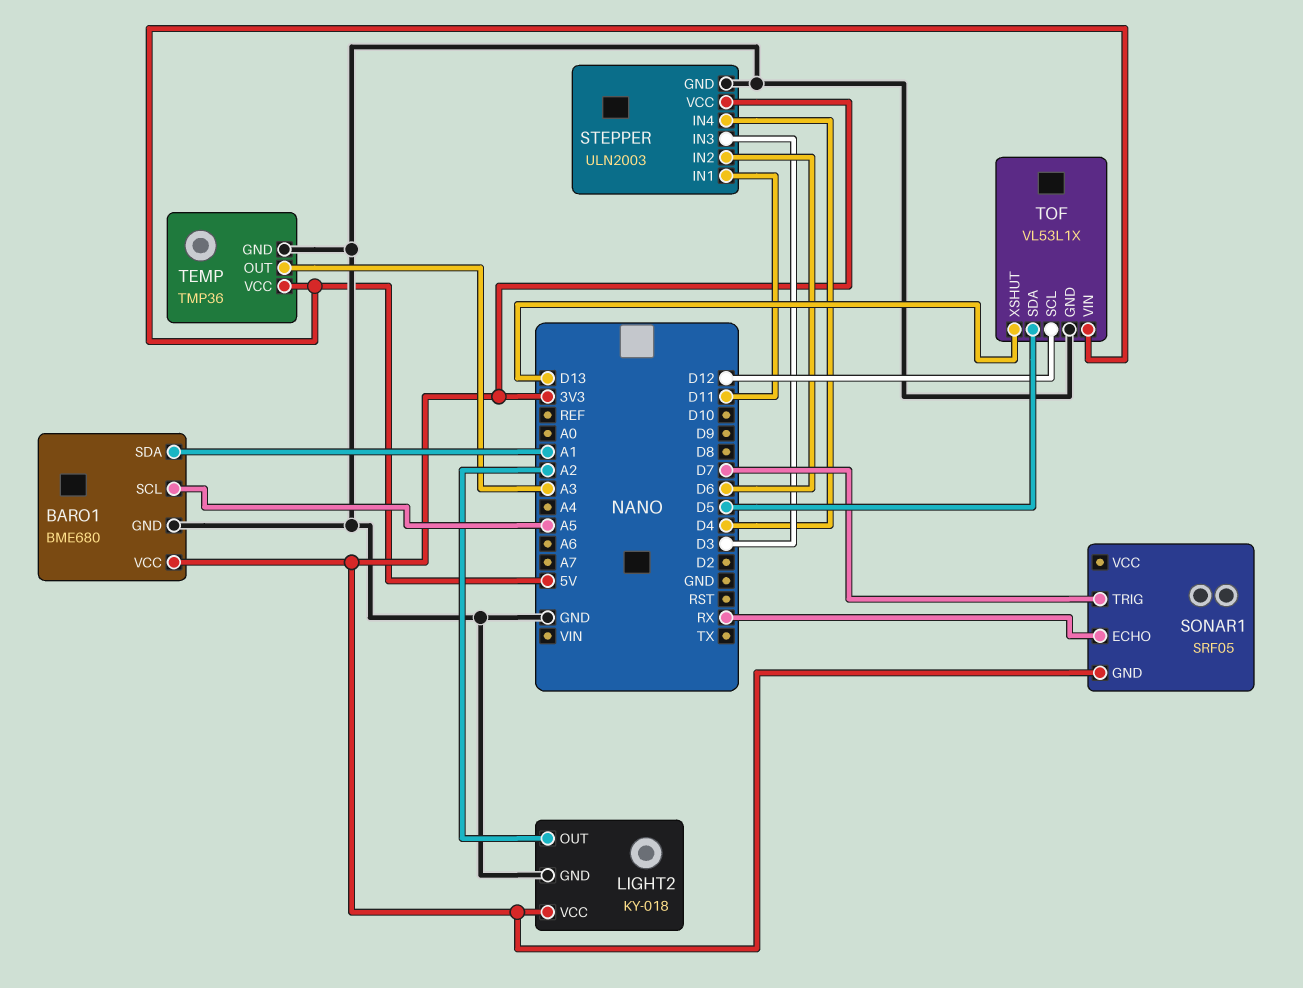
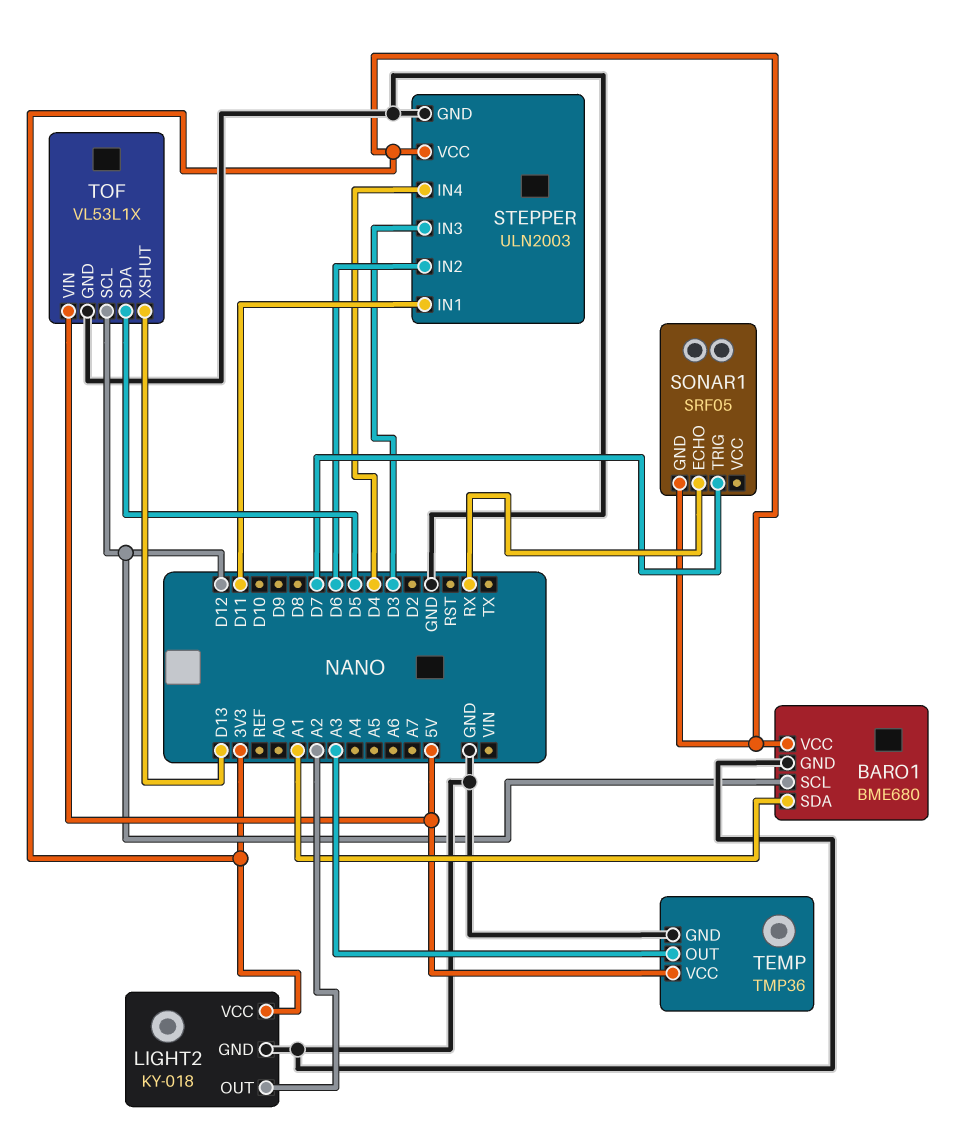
BARO1 pin SCL: A5 -> D12

